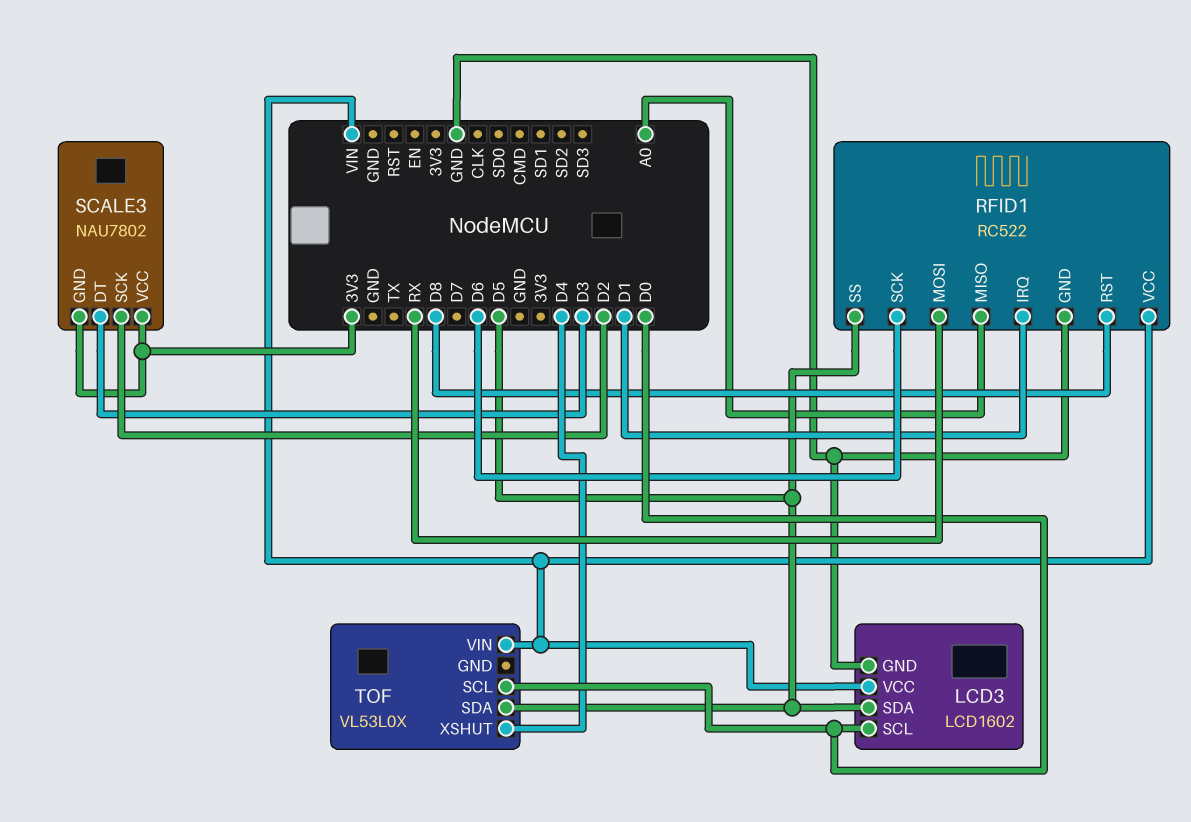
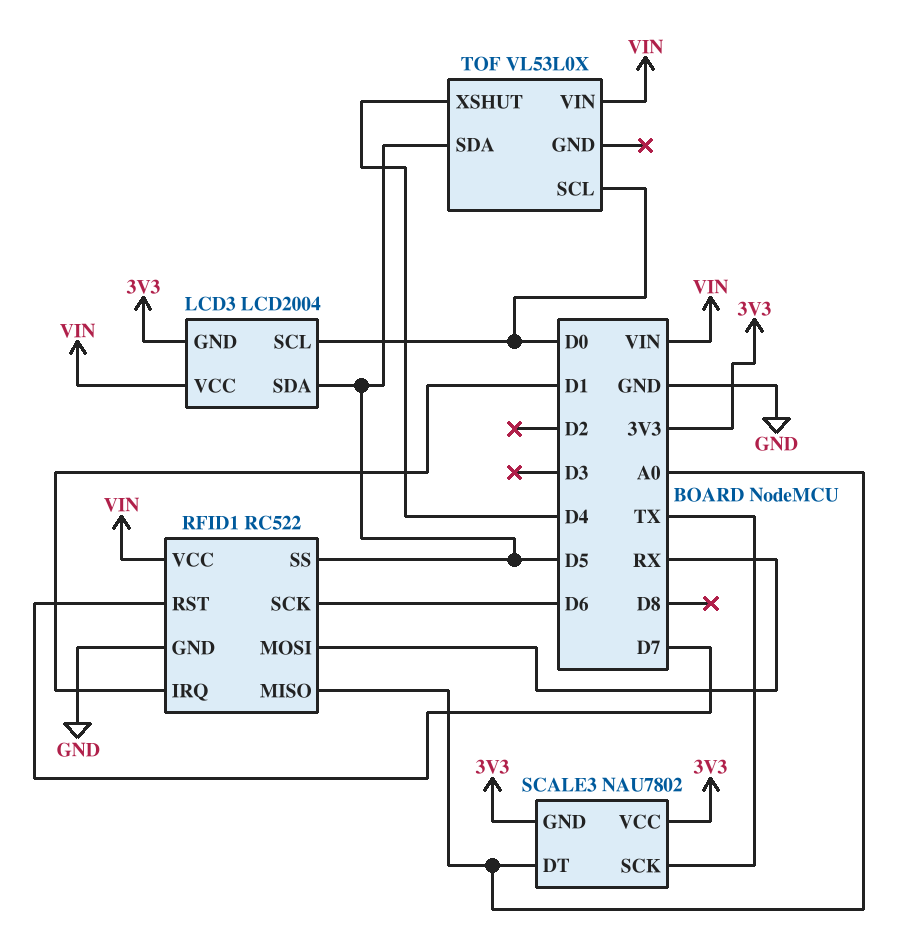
LCD3: LCD1602 -> LCD2004
LCD3 pin GND: GND -> 3V3
RFID1 pin RST: D8 -> D7
SCALE3 pin DT: D3 -> A0
SCALE3 pin SCK: D2 -> TX

